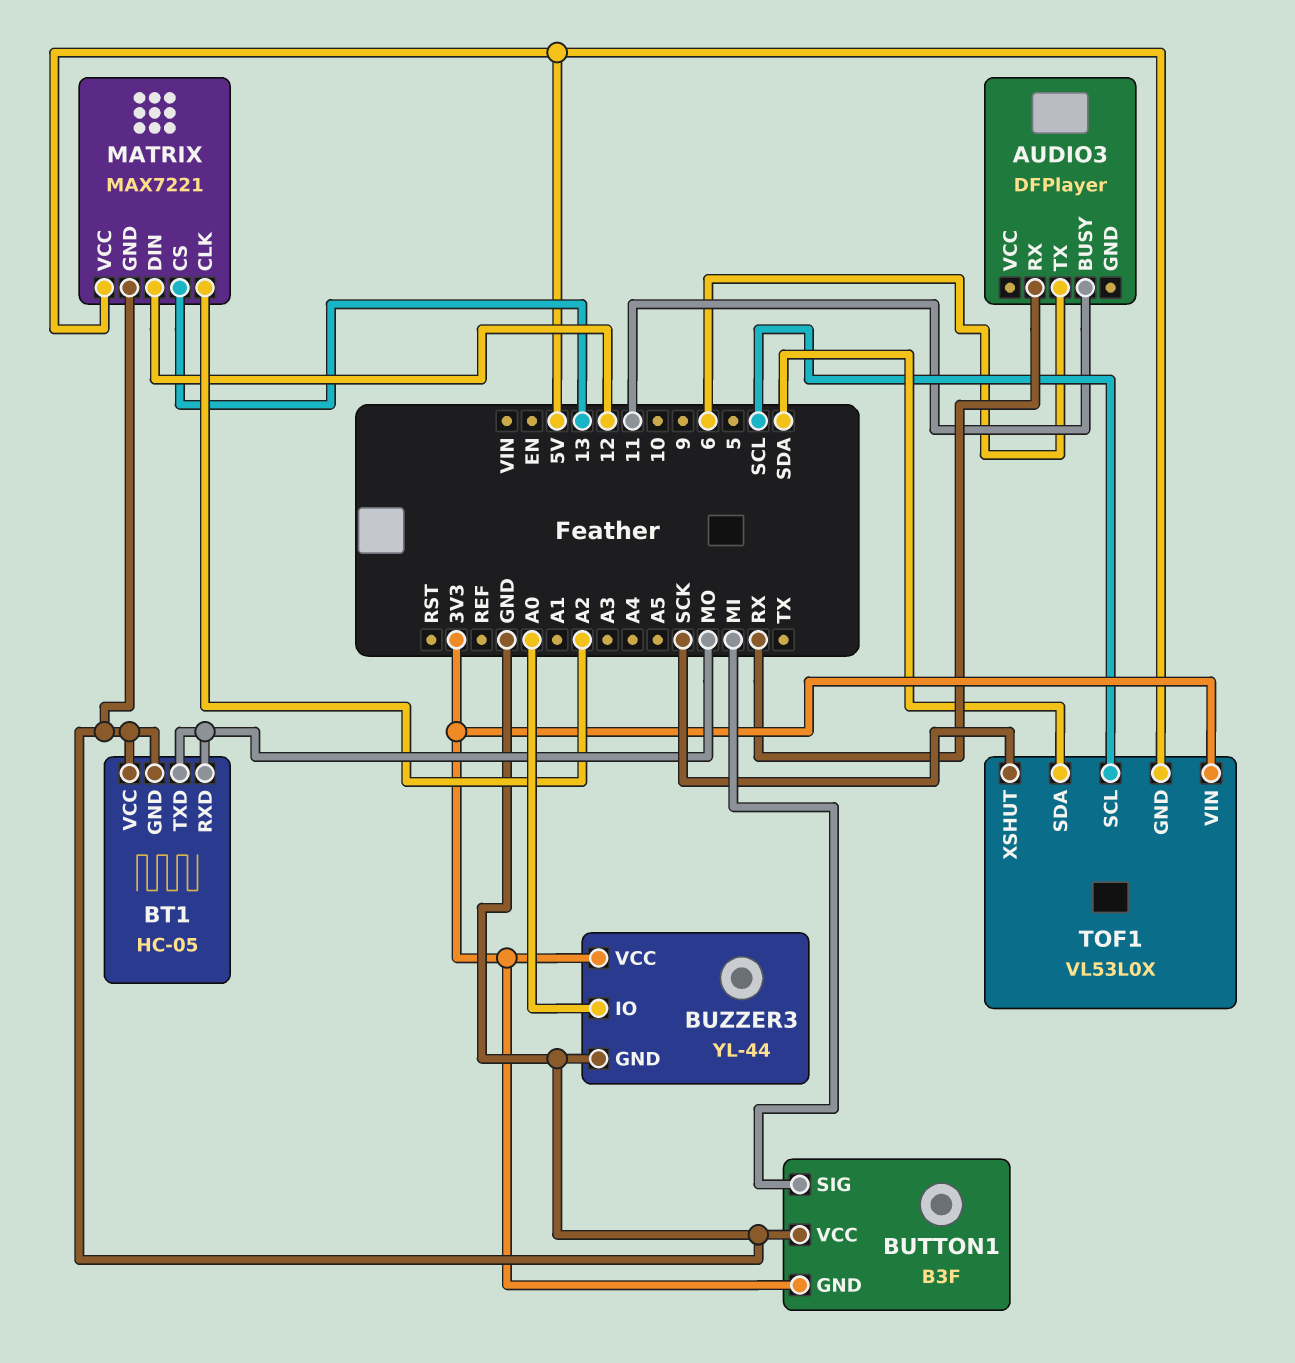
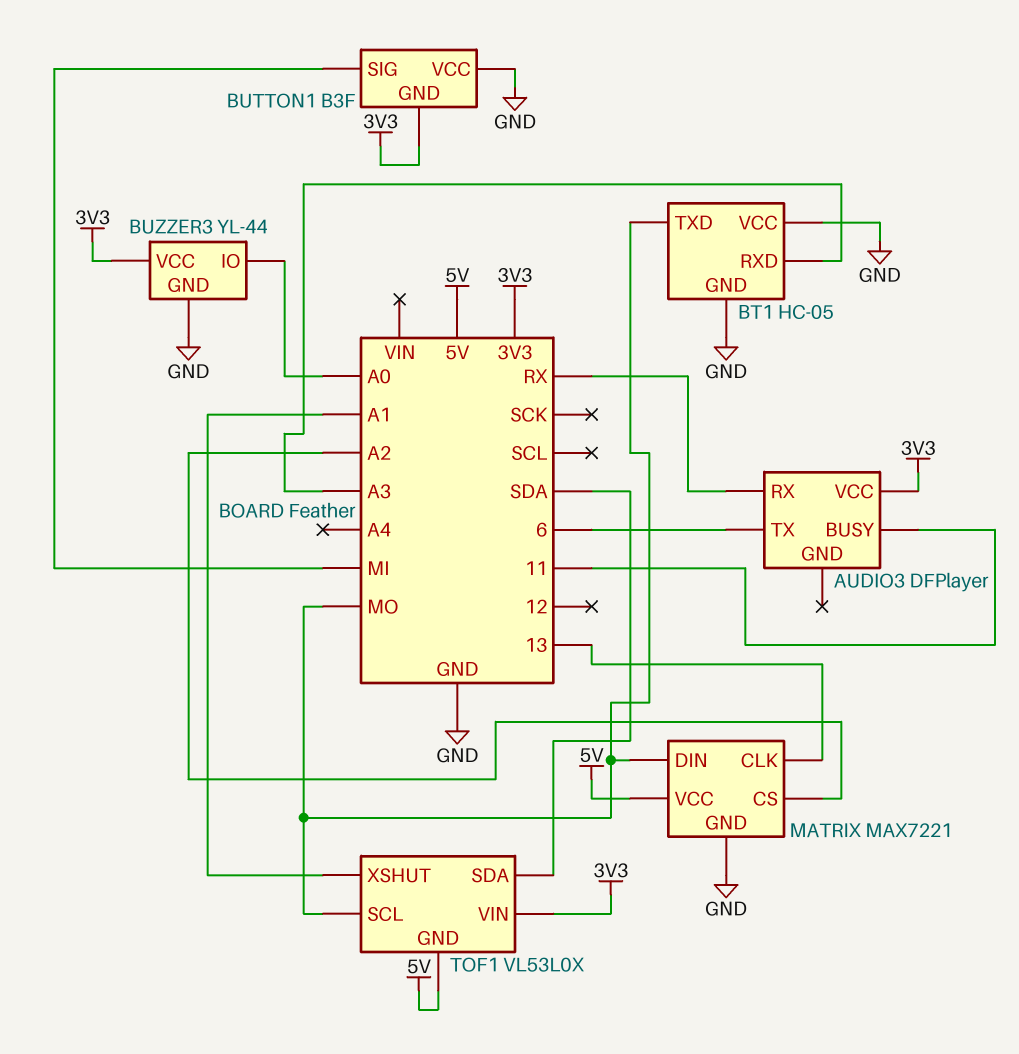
AUDIO3 pin VCC: none -> 3V3
BT1 pin RXD: MO -> A3
MATRIX pin CLK: A2 -> 13
MATRIX pin CS: 13 -> A2
MATRIX pin DIN: 12 -> MO
TOF1 pin SCL: SCL -> MO
TOF1 pin XSHUT: SCK -> A1

